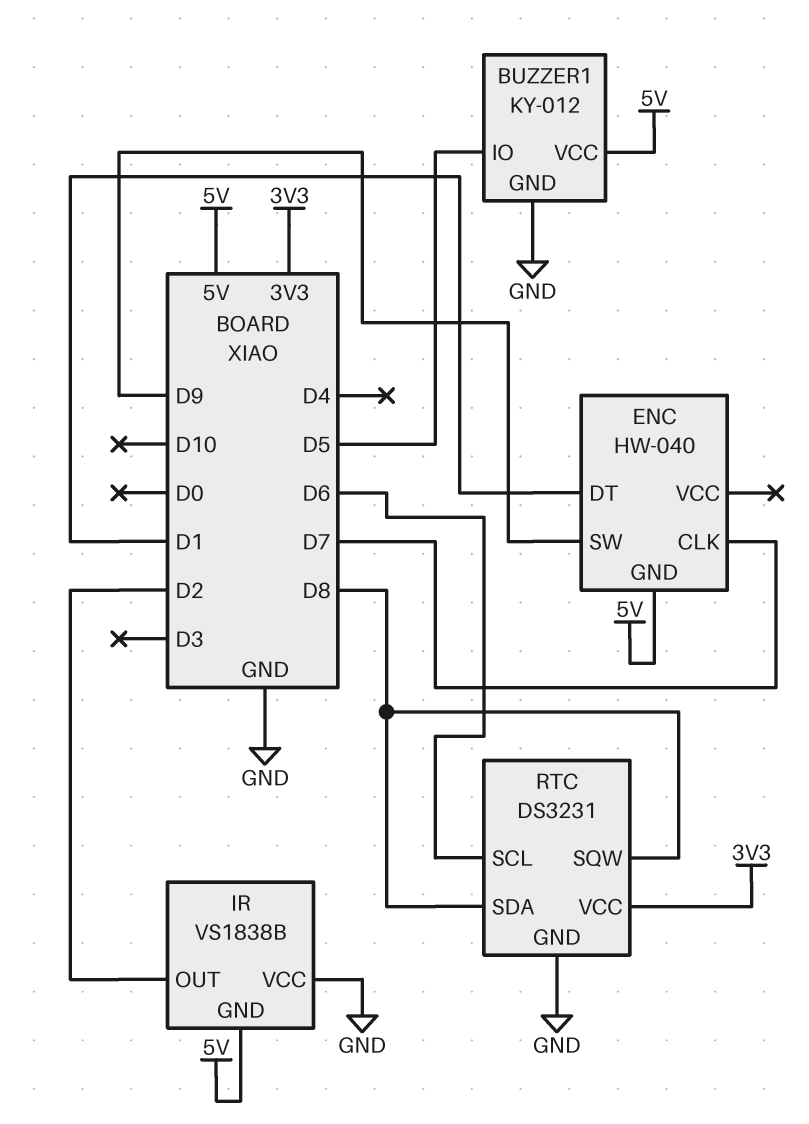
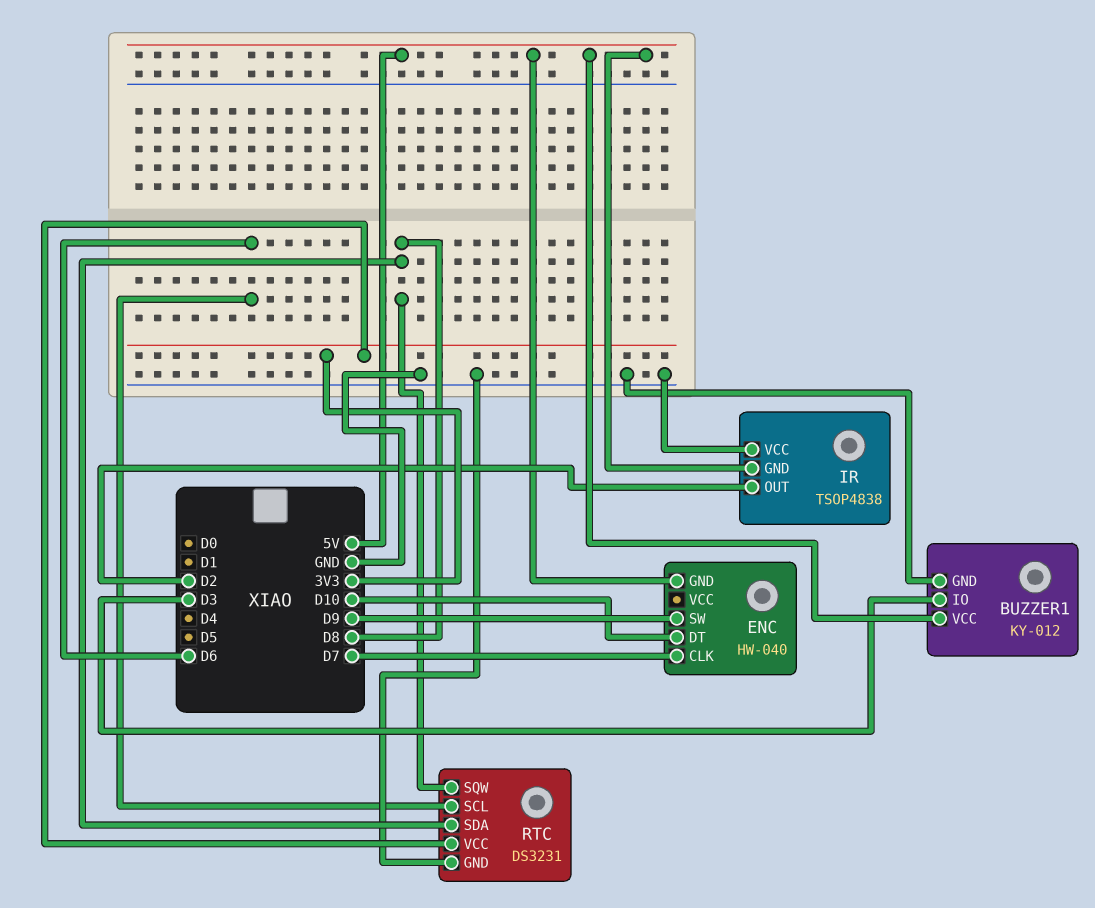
BUZZER1 pin IO: D5 -> D3
ENC pin DT: D1 -> D10
IR: VS1838B -> TSOP4838

